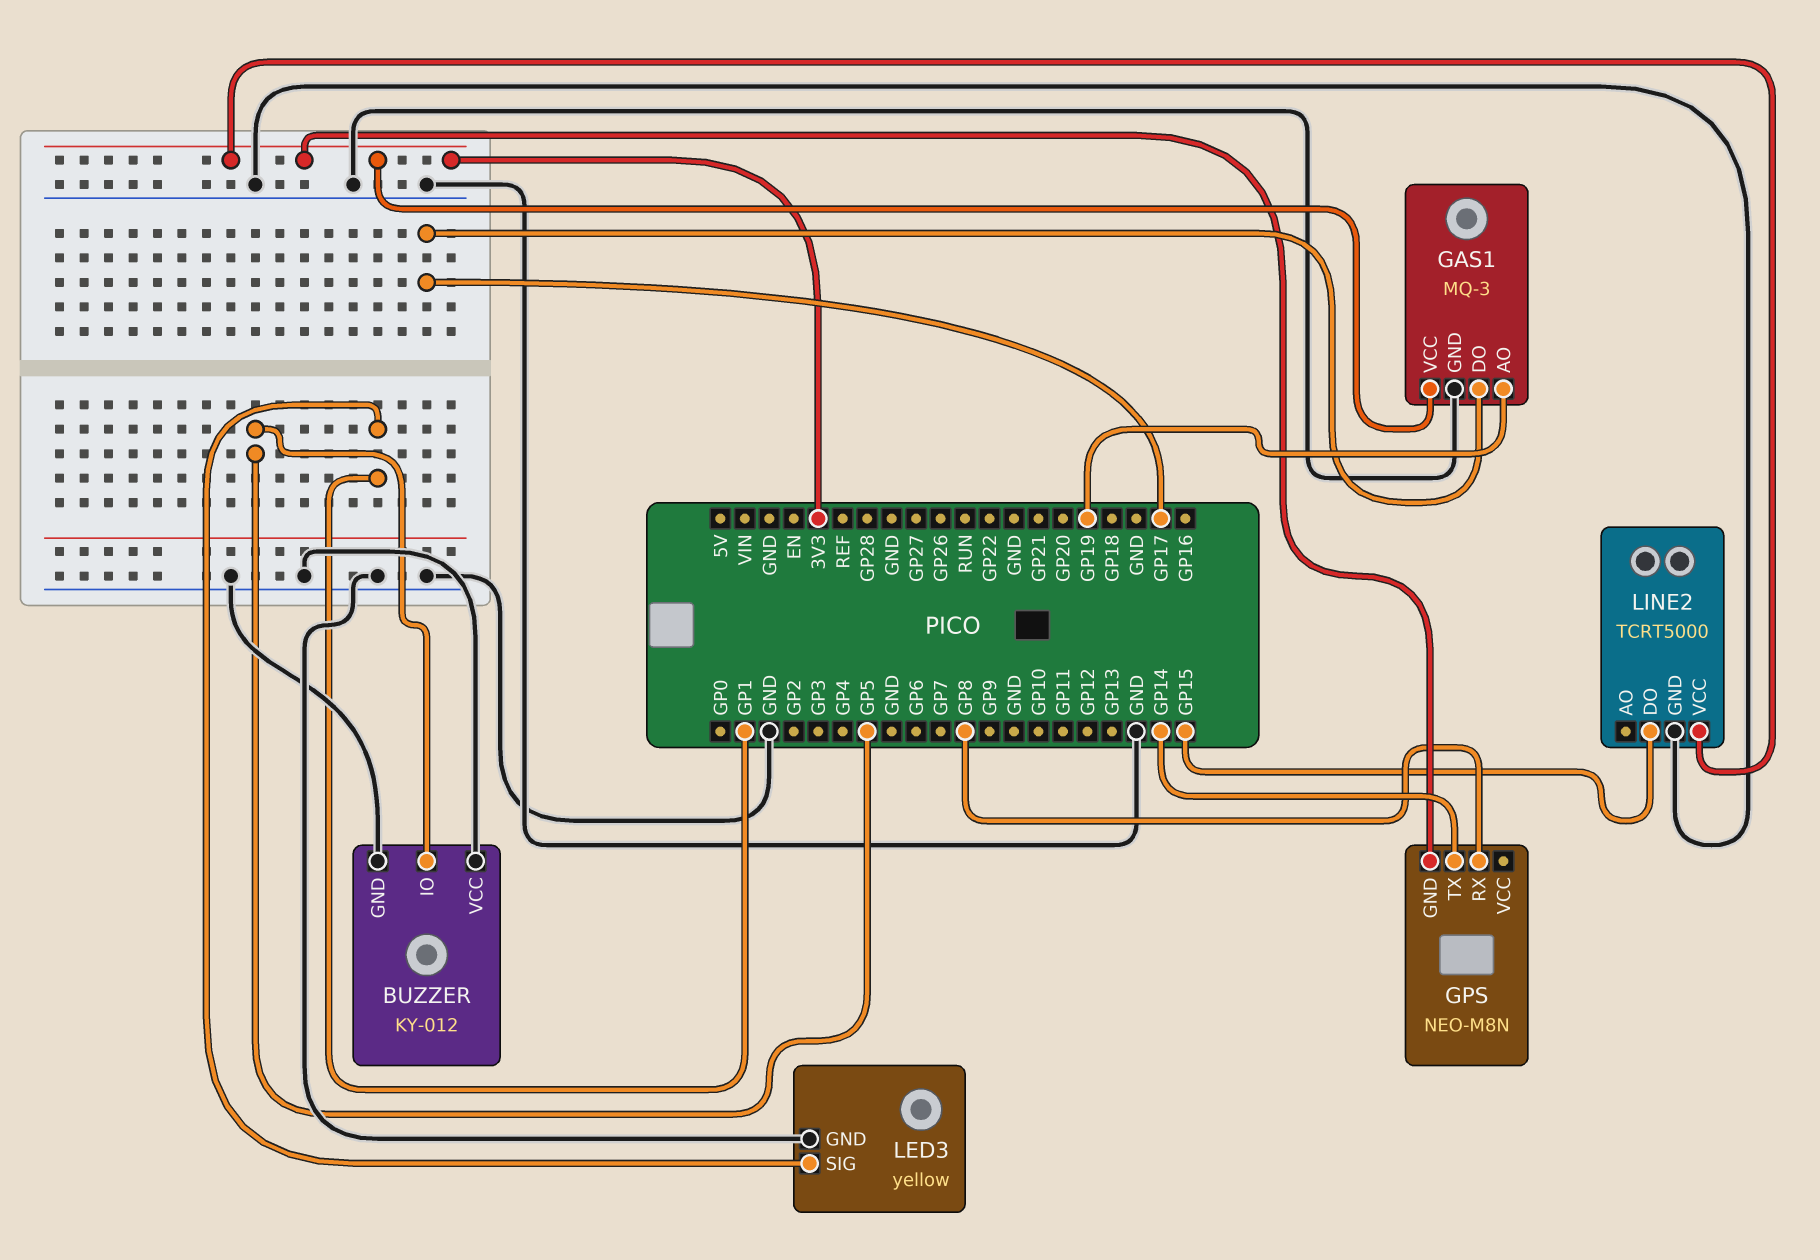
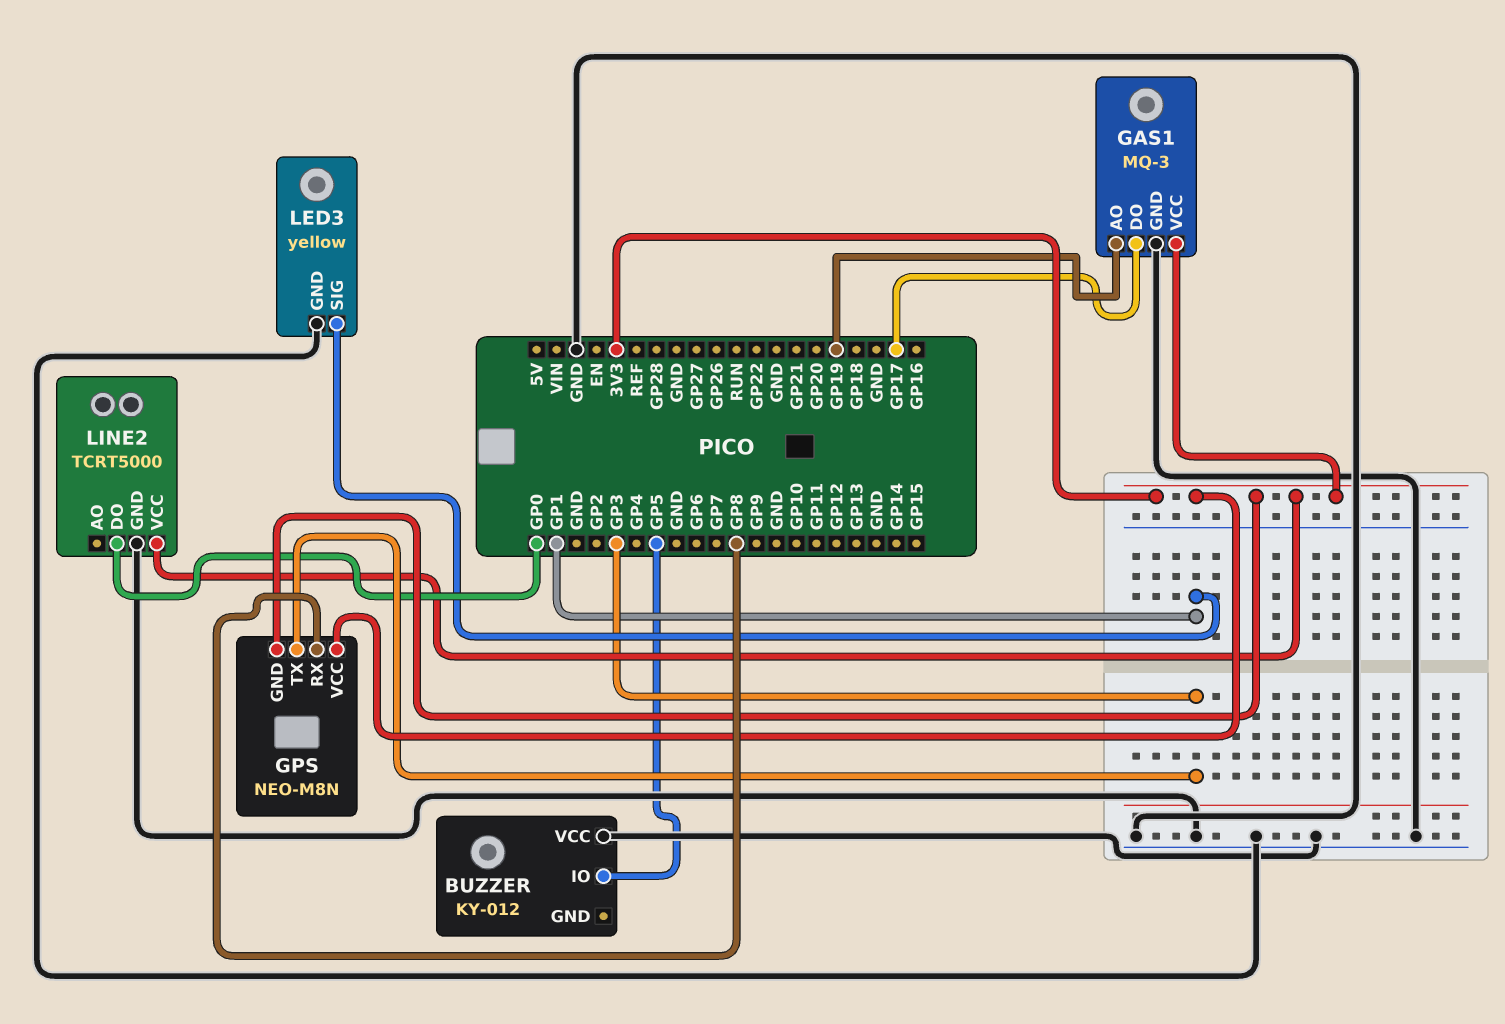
BUZZER pin GND: GND -> none
GPS pin TX: GP14 -> GP3
GPS pin VCC: none -> 3V3
LINE2 pin DO: GP15 -> GP0

